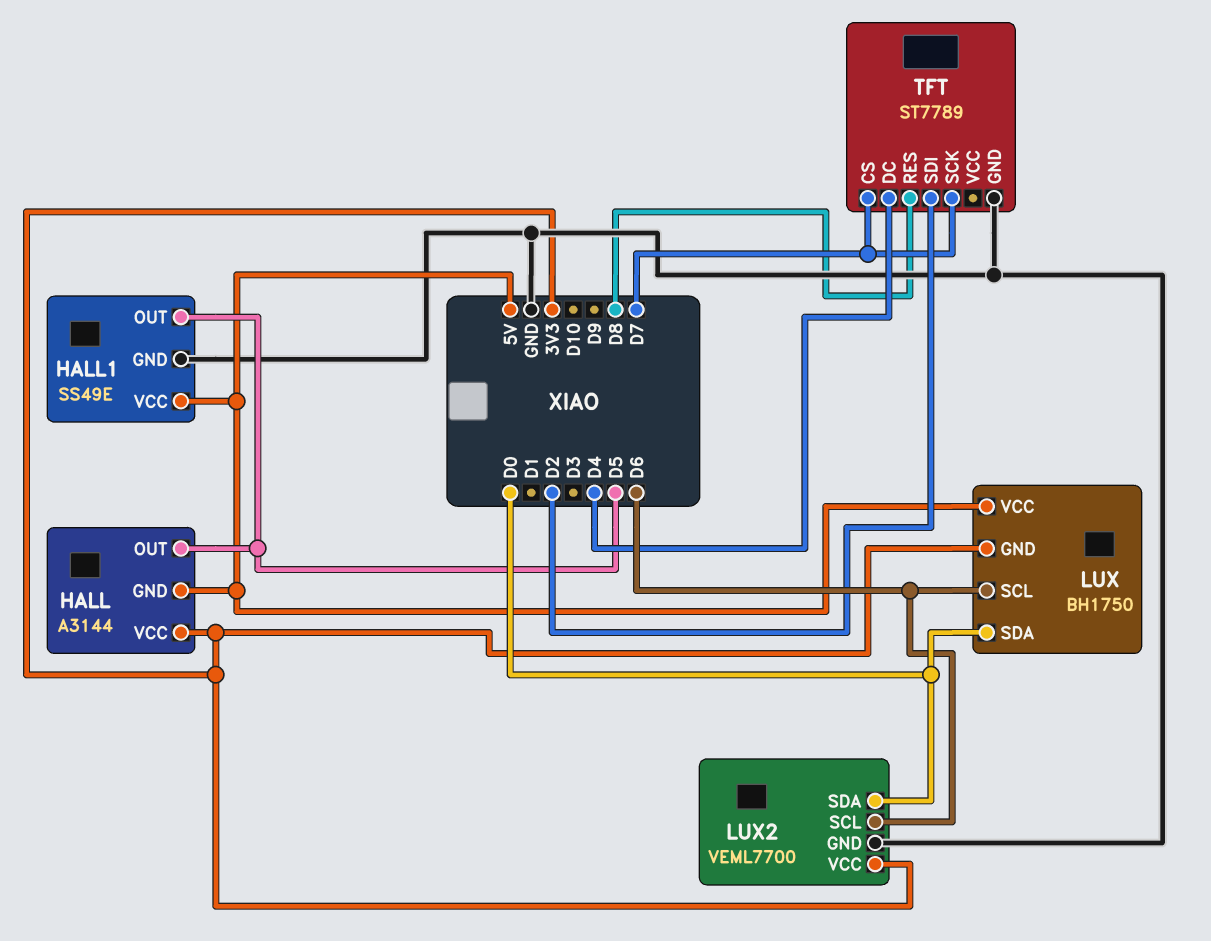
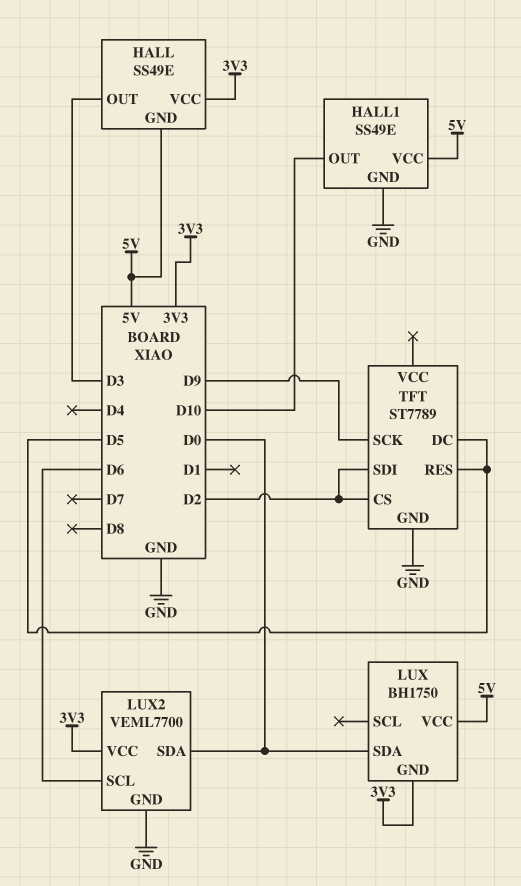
HALL: A3144 -> SS49E
HALL pin OUT: D5 -> D3
HALL1 pin OUT: D5 -> D10
LUX pin SCL: D6 -> none
TFT pin CS: D7 -> D2
TFT pin DC: D4 -> D5
TFT pin RES: D8 -> D5
TFT pin SCK: D7 -> D9

